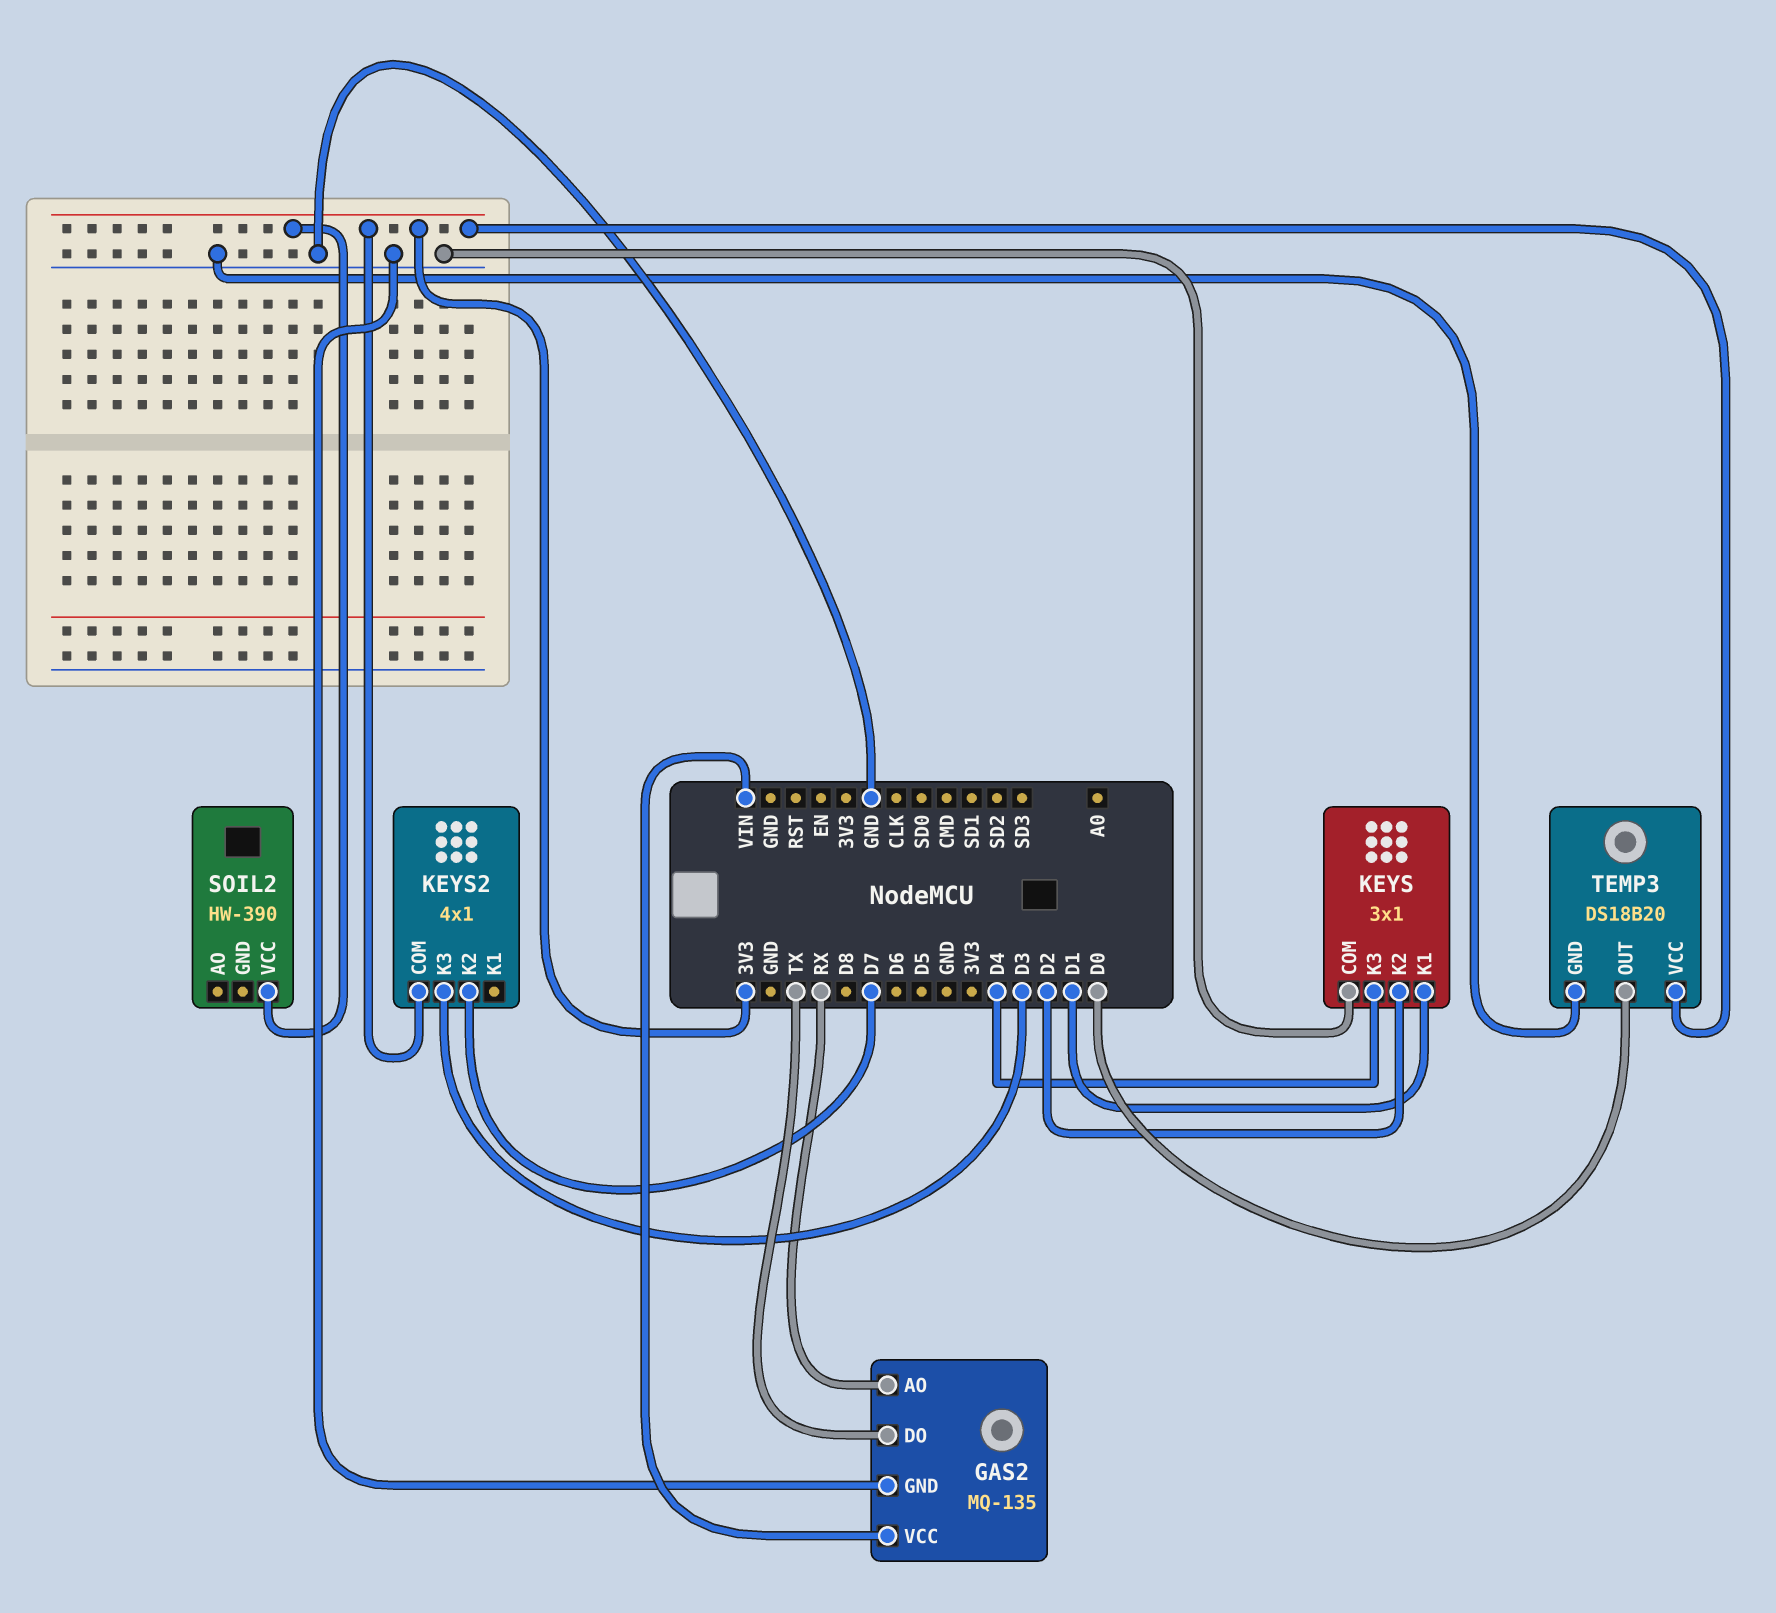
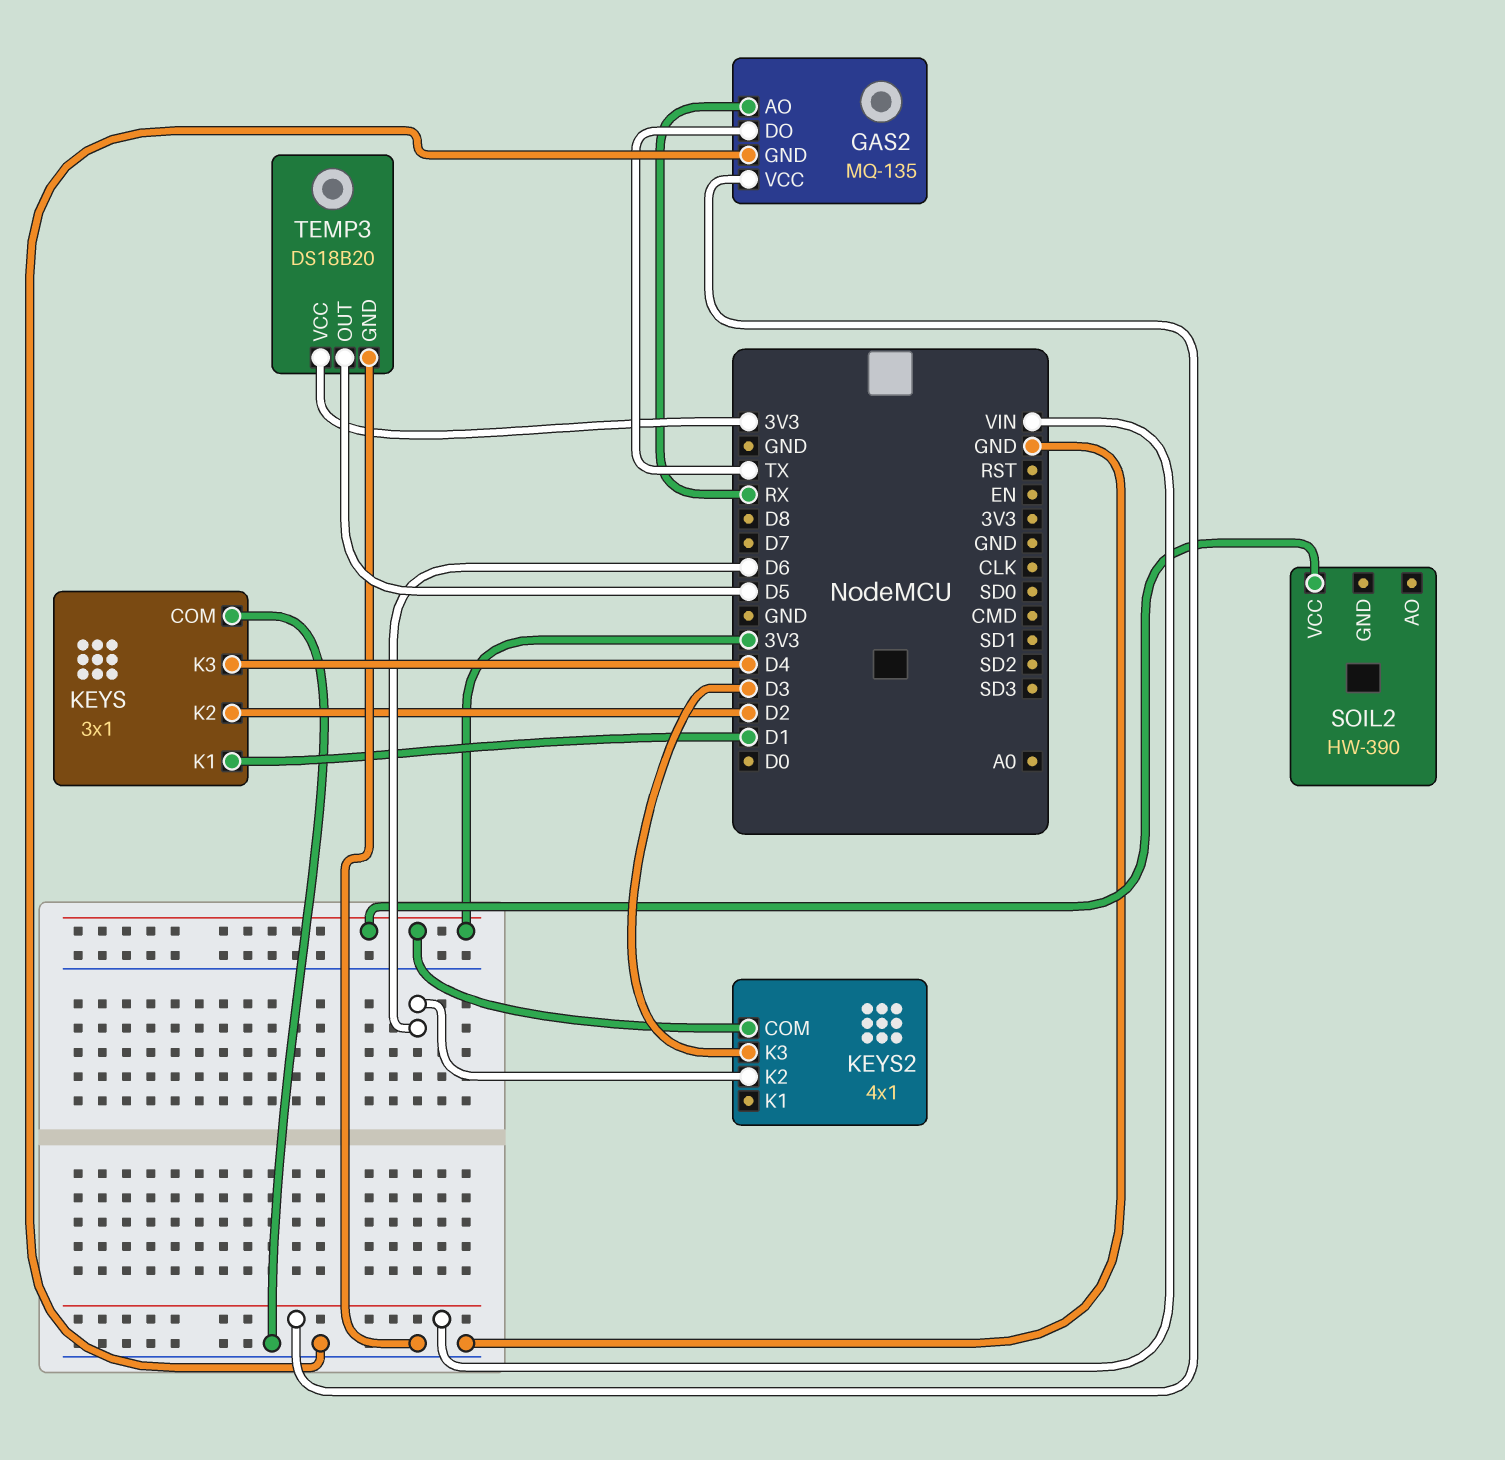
KEYS2 pin K2: D7 -> D6
TEMP3 pin OUT: D0 -> D5

